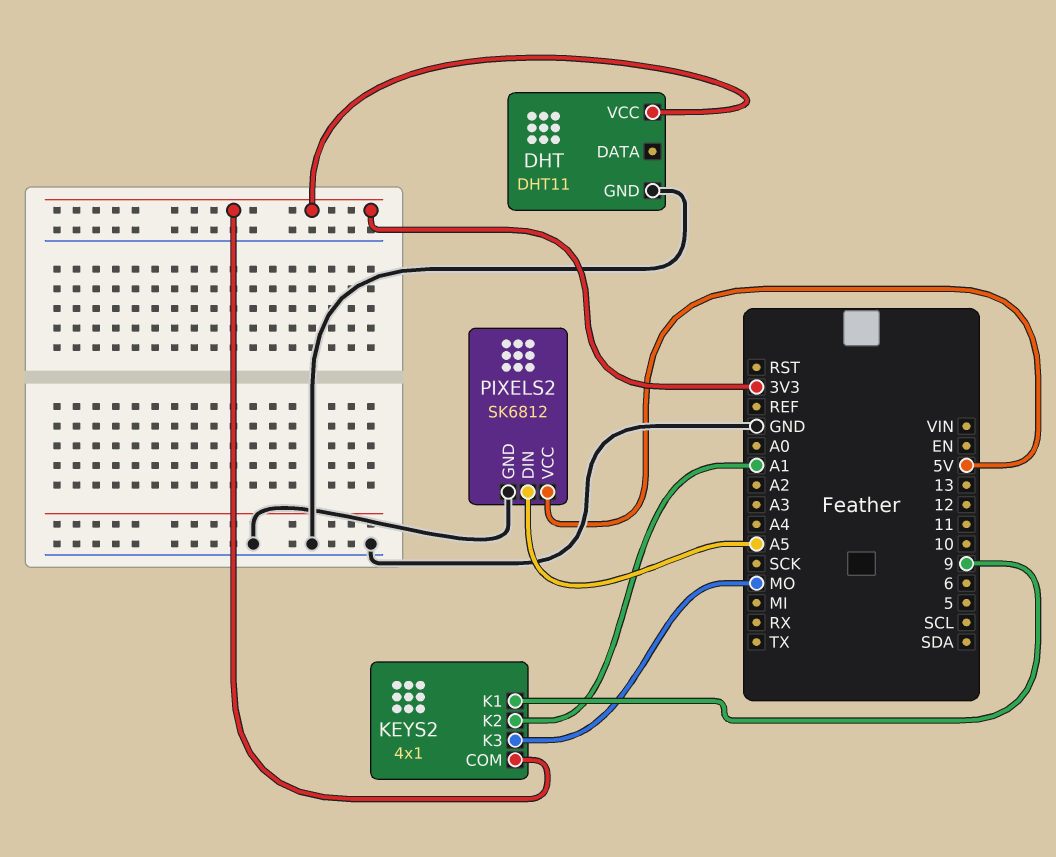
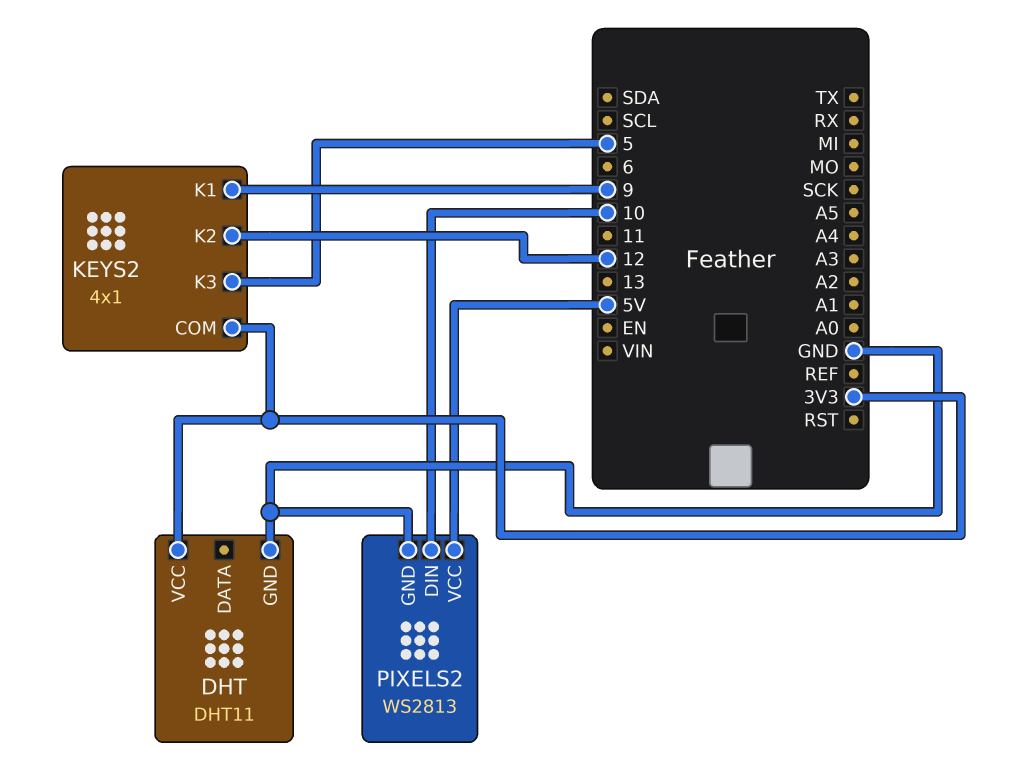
KEYS2 pin K2: A1 -> 12
KEYS2 pin K3: MO -> 5
PIXELS2: SK6812 -> WS2813
PIXELS2 pin DIN: A5 -> 10

